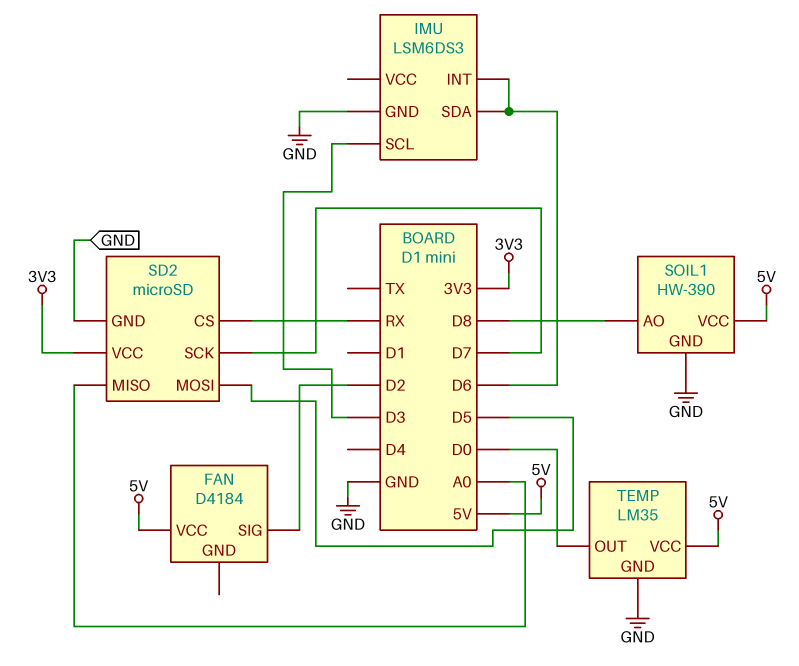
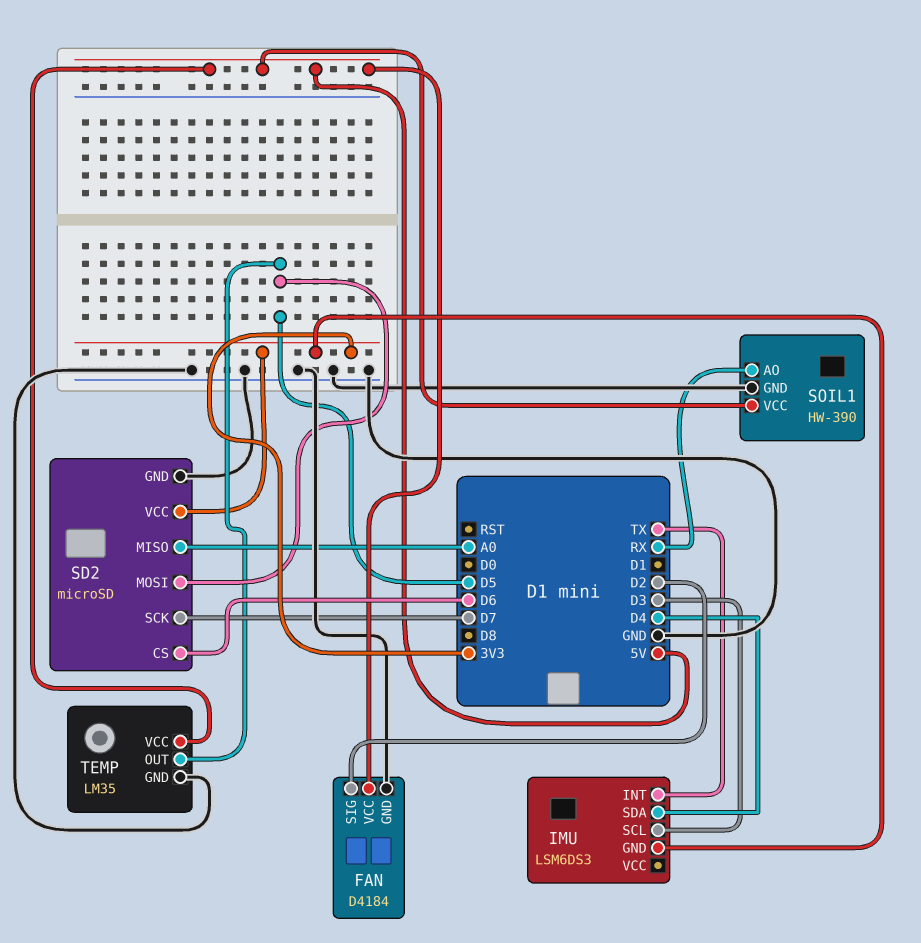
FAN pin GND: none -> GND
IMU pin GND: GND -> 3V3
IMU pin INT: D6 -> TX
IMU pin SDA: D6 -> D4
SD2 pin CS: RX -> D6
SOIL1 pin AO: D8 -> RX
TEMP pin OUT: D0 -> D5

